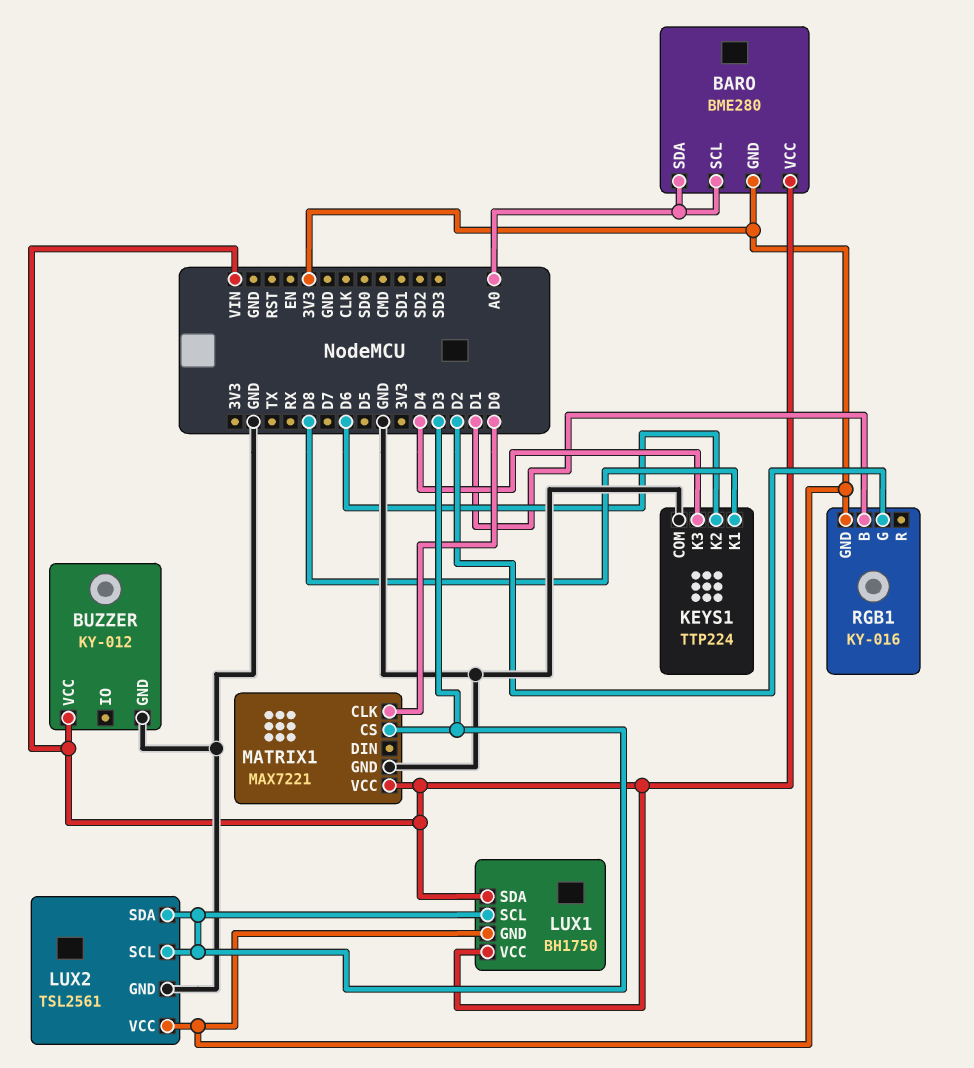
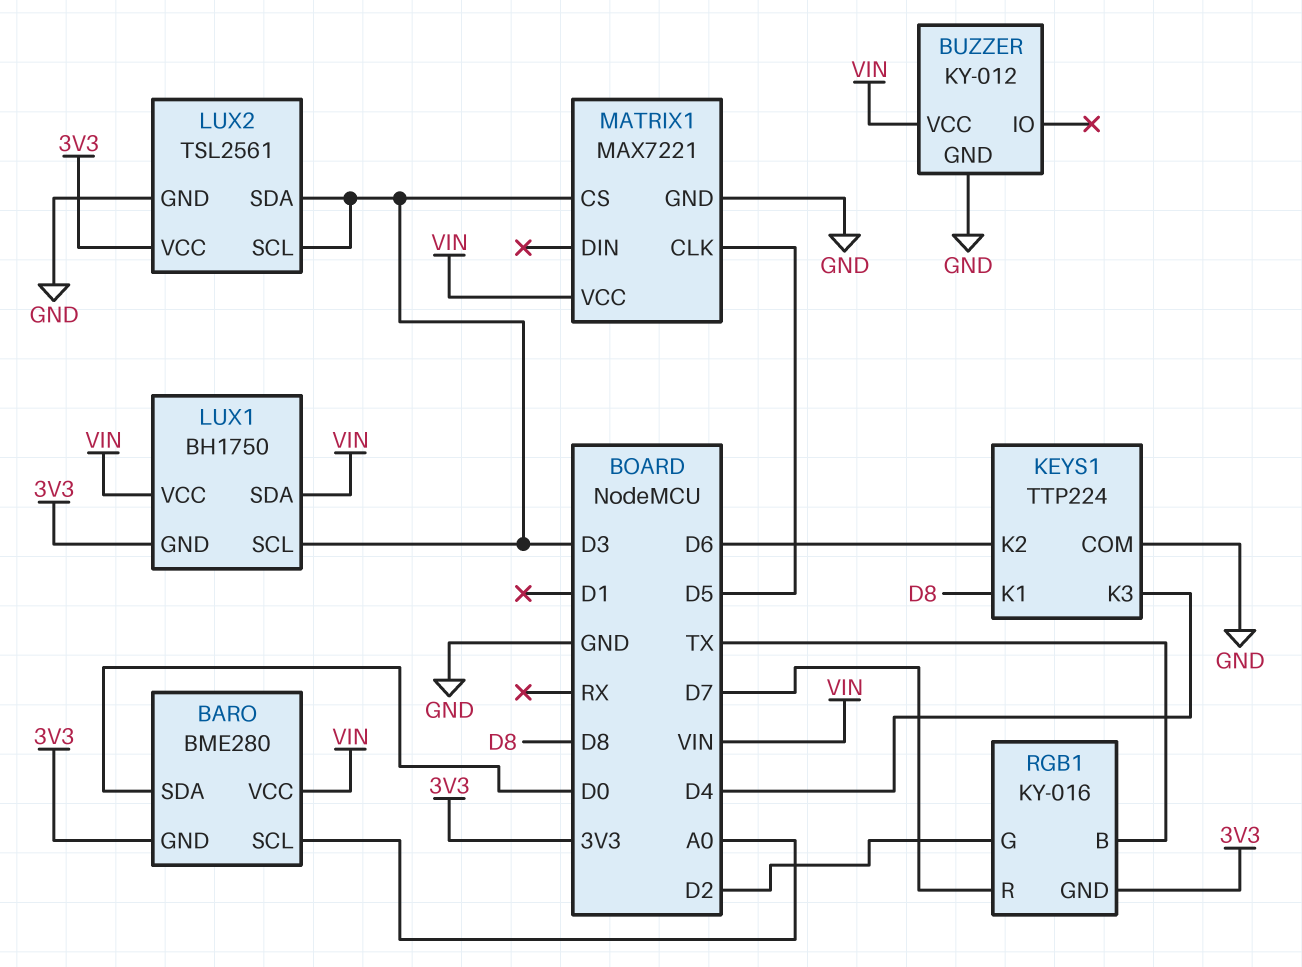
BARO pin SDA: A0 -> D0
MATRIX1 pin CLK: D0 -> D5
RGB1 pin B: D1 -> TX
RGB1 pin R: none -> D7

